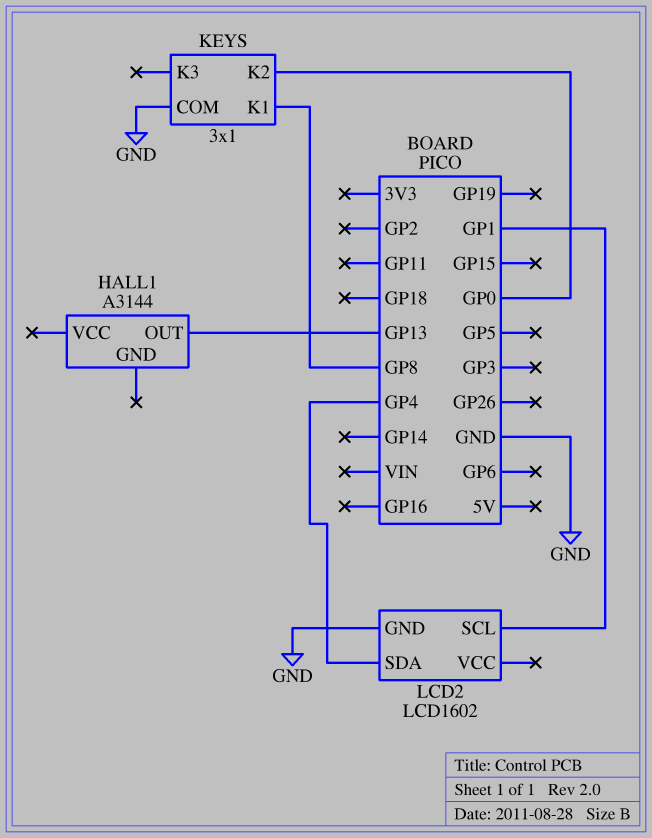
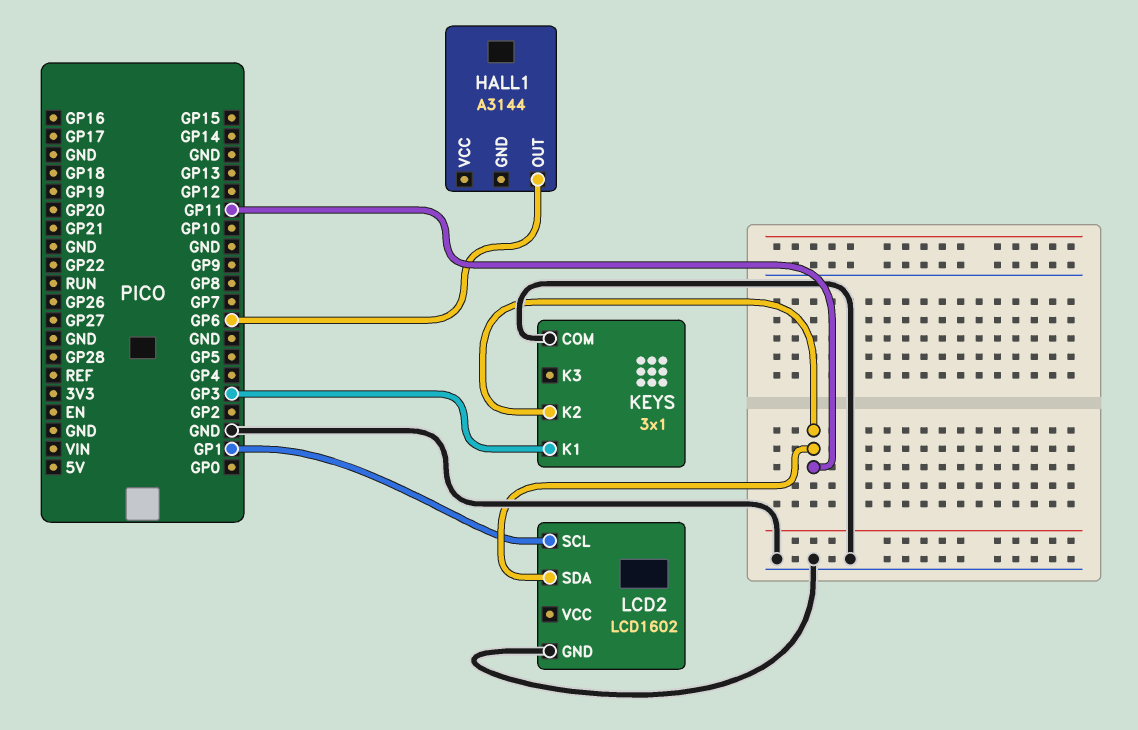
HALL1 pin OUT: GP13 -> GP6
KEYS pin K1: GP8 -> GP3
KEYS pin K2: GP0 -> GP11
LCD2 pin SDA: GP4 -> GP11

